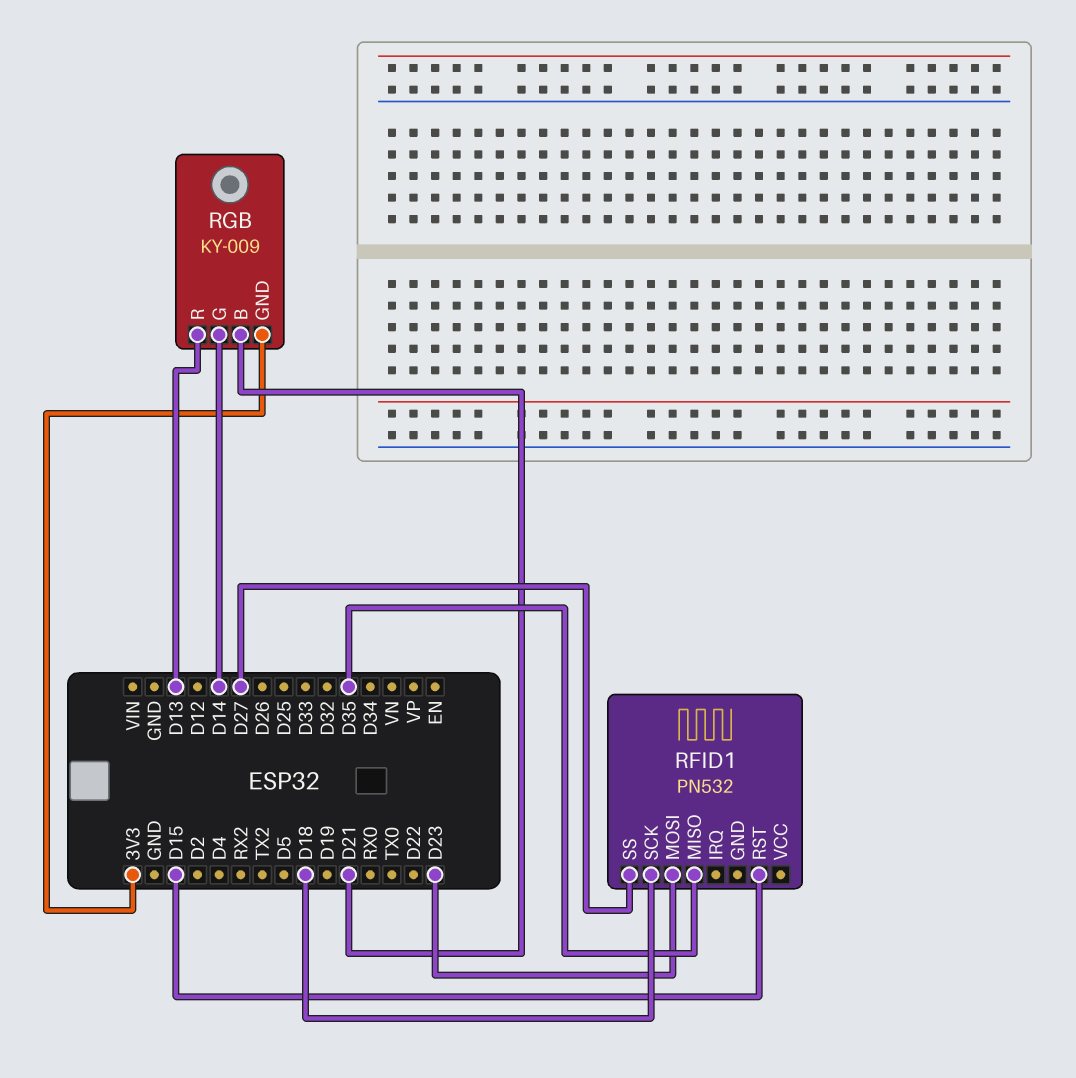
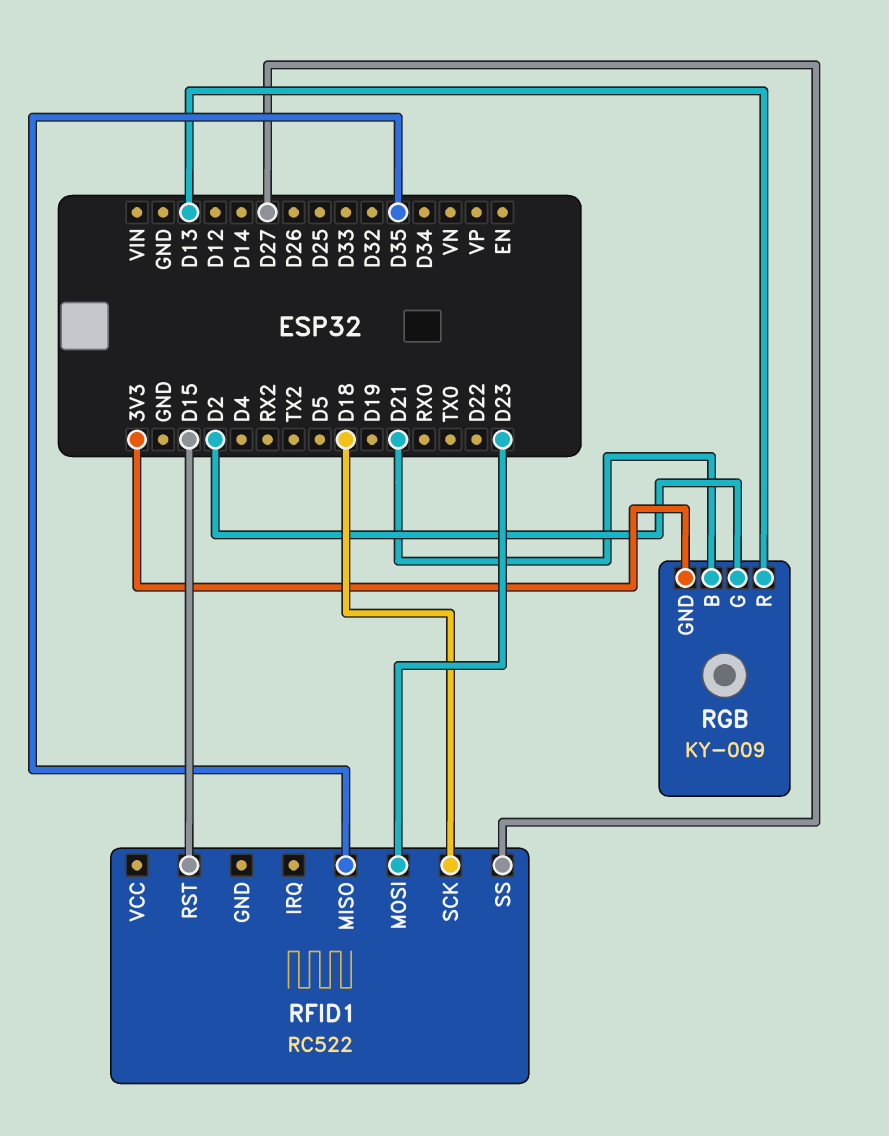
RFID1: PN532 -> RC522
RGB pin G: D14 -> D2

